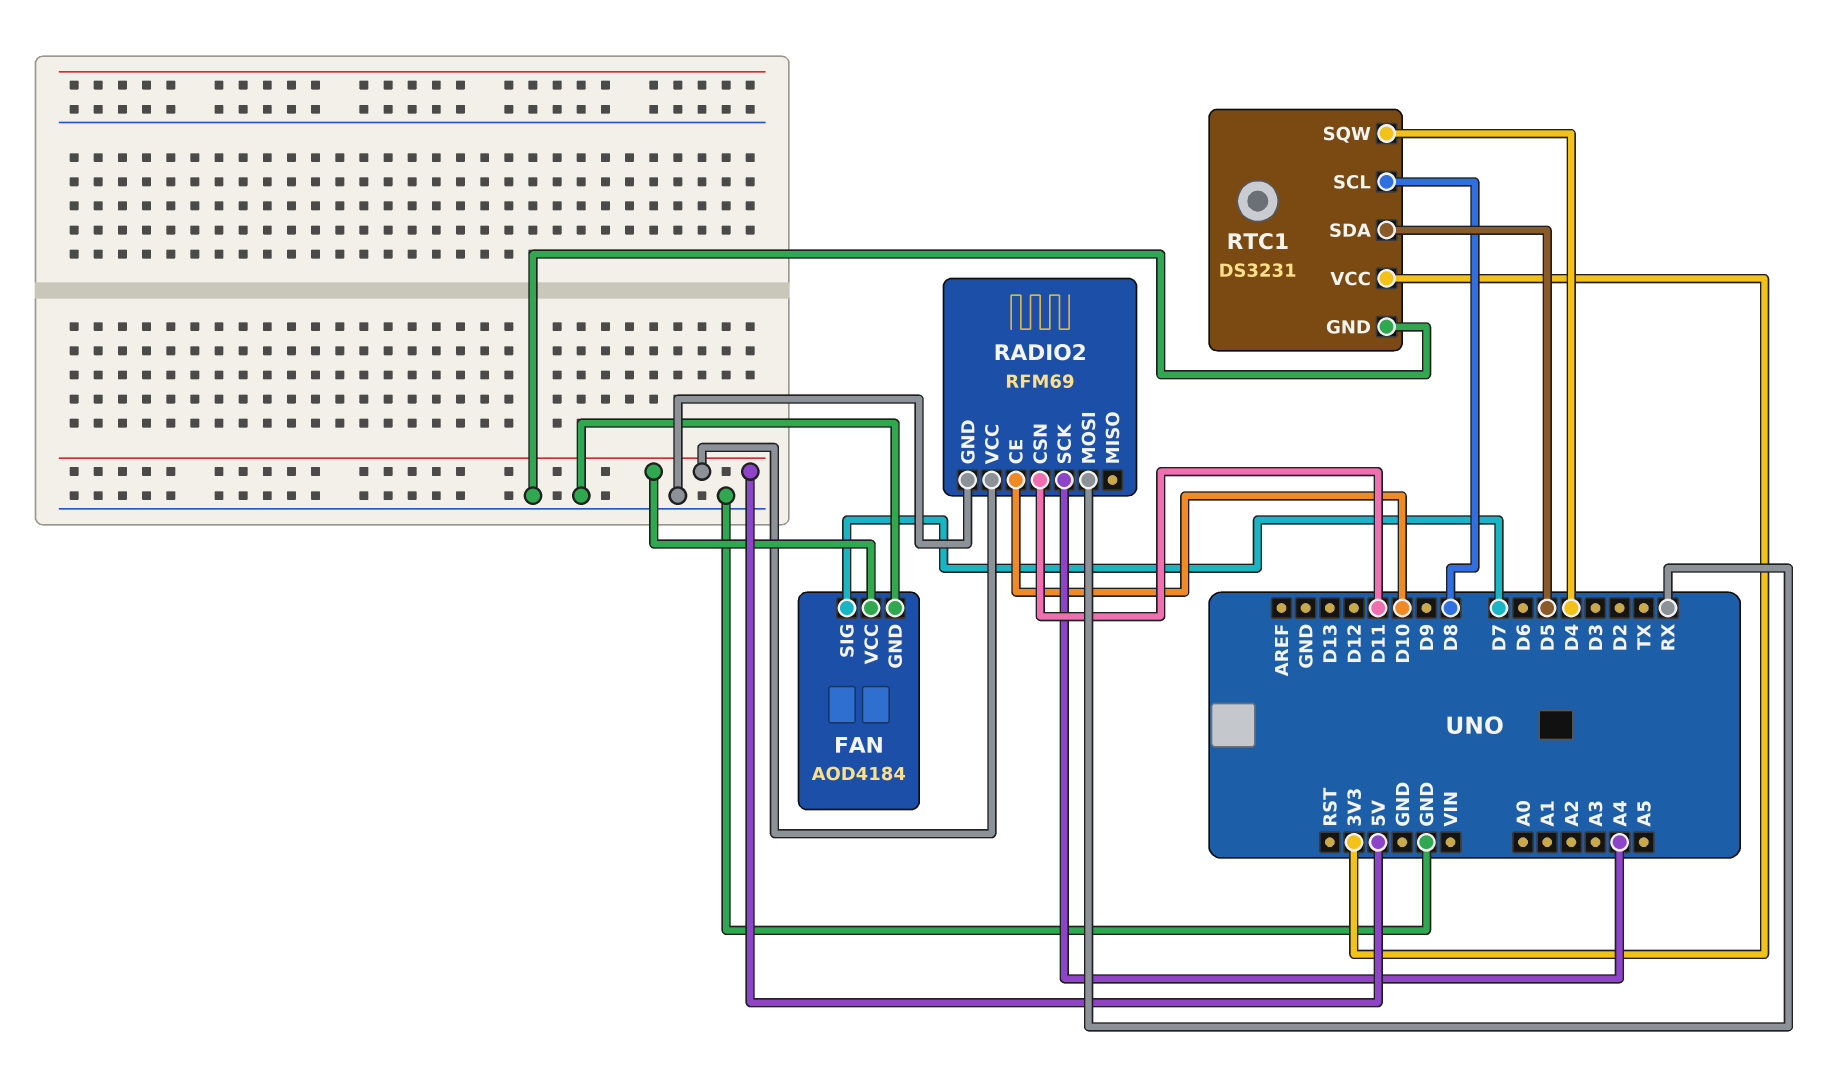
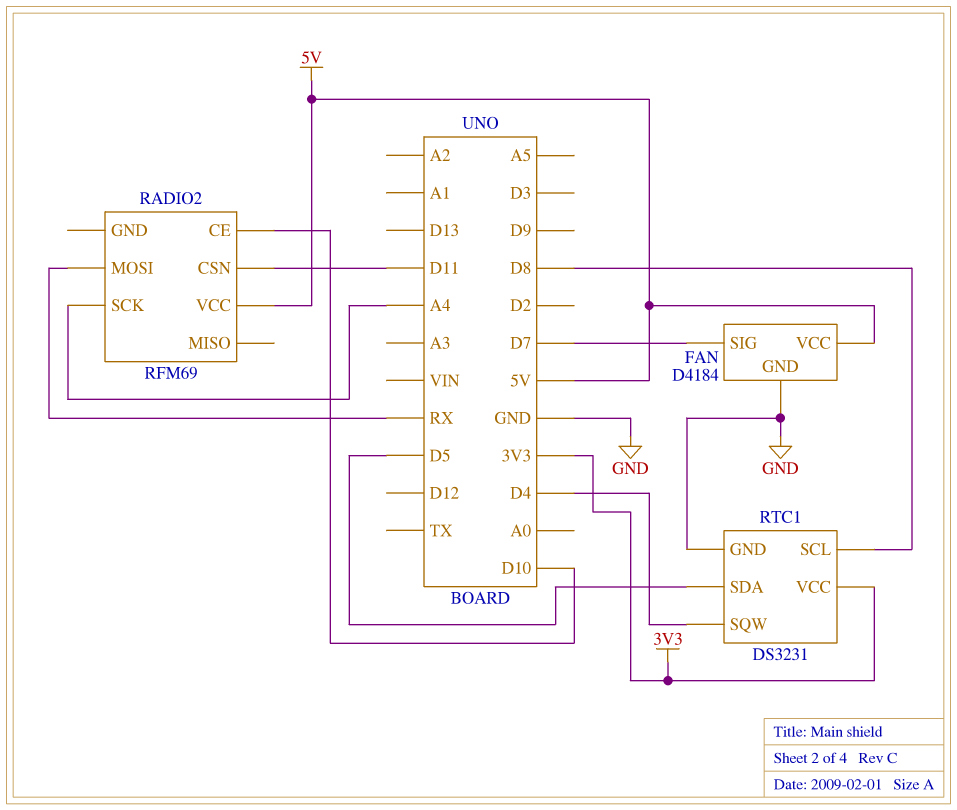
FAN: AOD4184 -> D4184
RADIO2 pin GND: GND -> none

